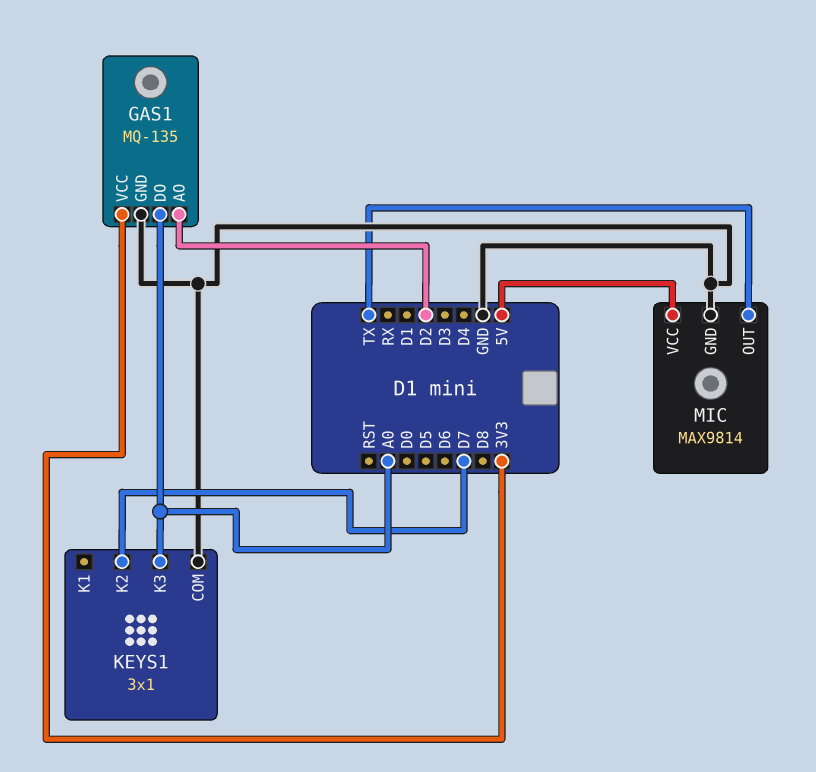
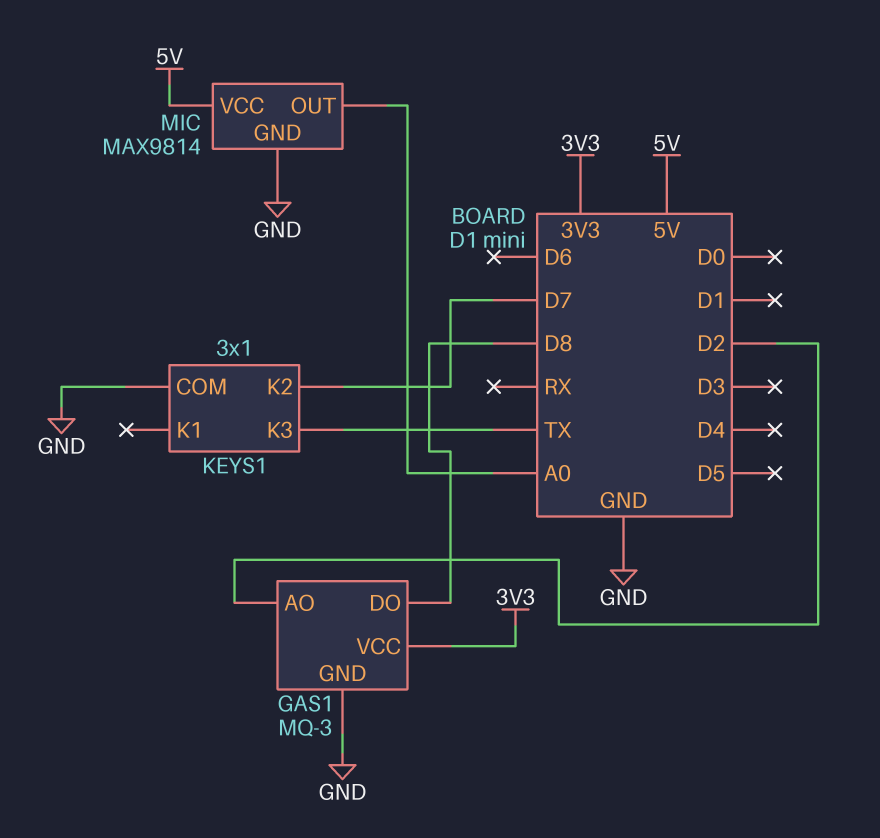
GAS1: MQ-135 -> MQ-3
GAS1 pin DO: A0 -> D8
KEYS1 pin K3: A0 -> TX
MIC pin OUT: TX -> A0

